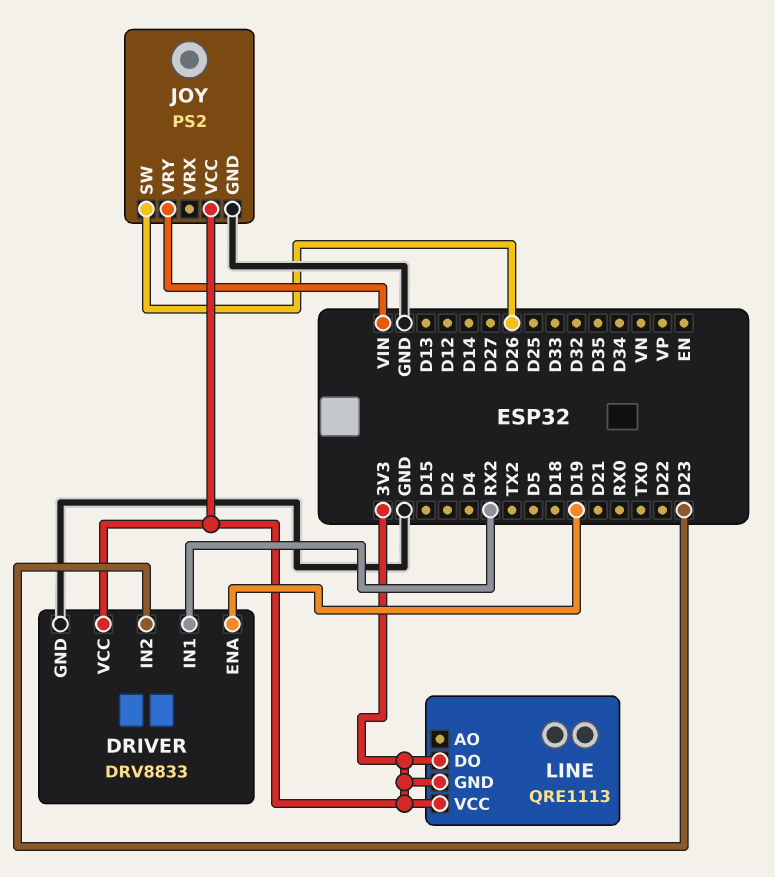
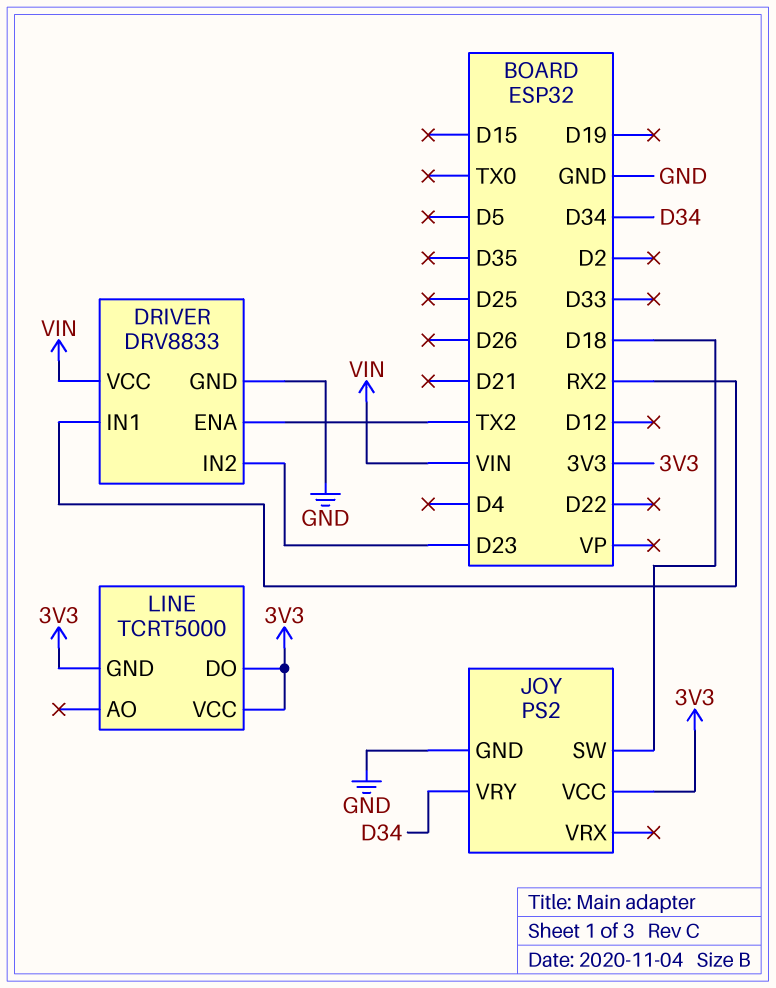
DRIVER pin ENA: D19 -> TX2
DRIVER pin VCC: 3V3 -> VIN
JOY pin SW: D26 -> D18
JOY pin VRY: VIN -> D34
LINE: QRE1113 -> TCRT5000

